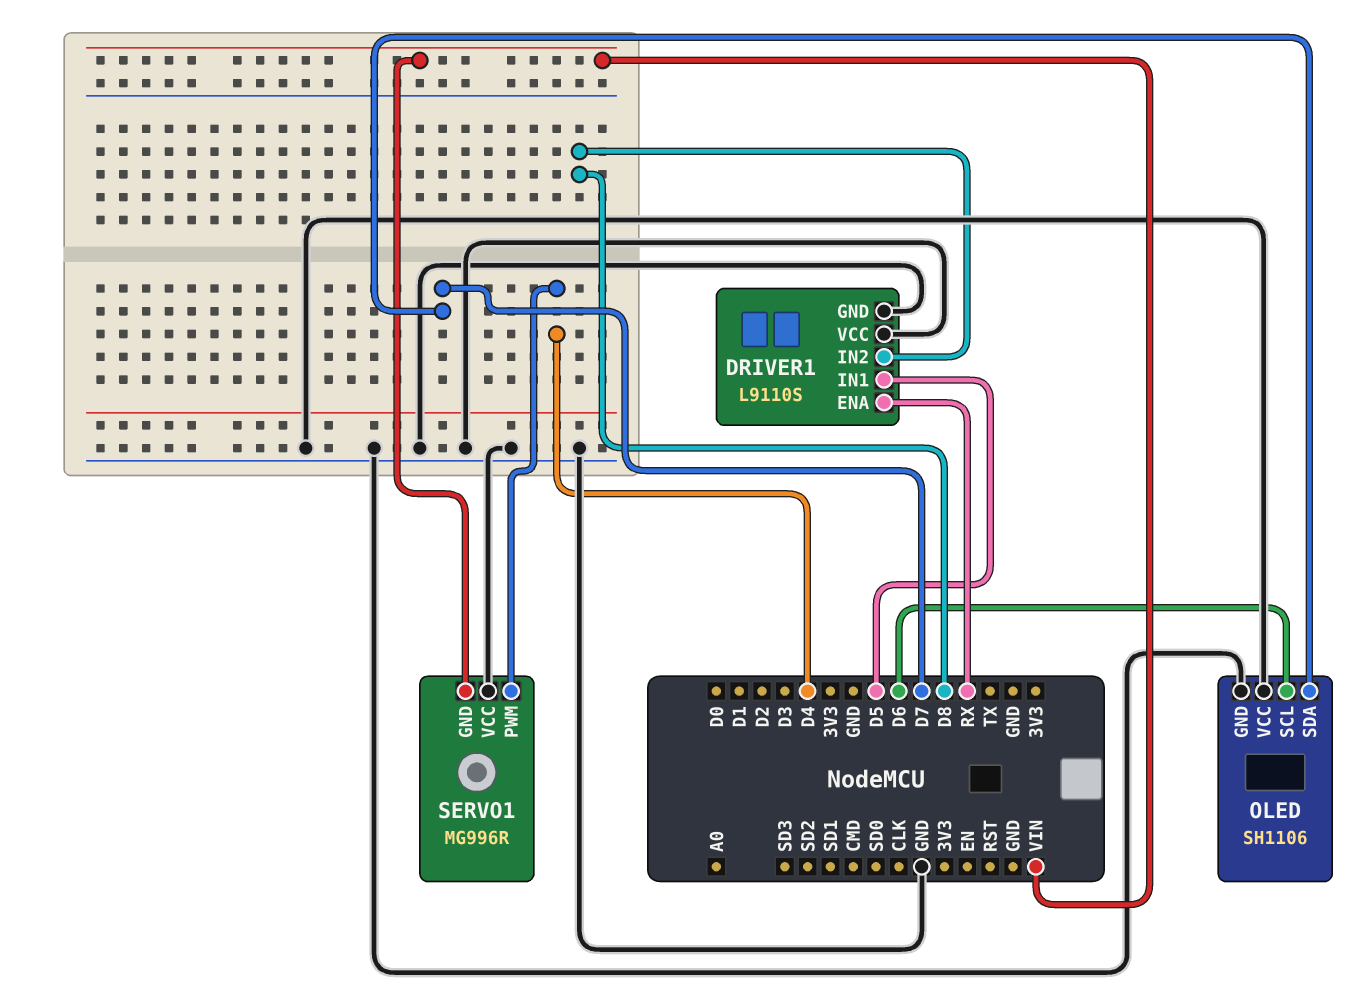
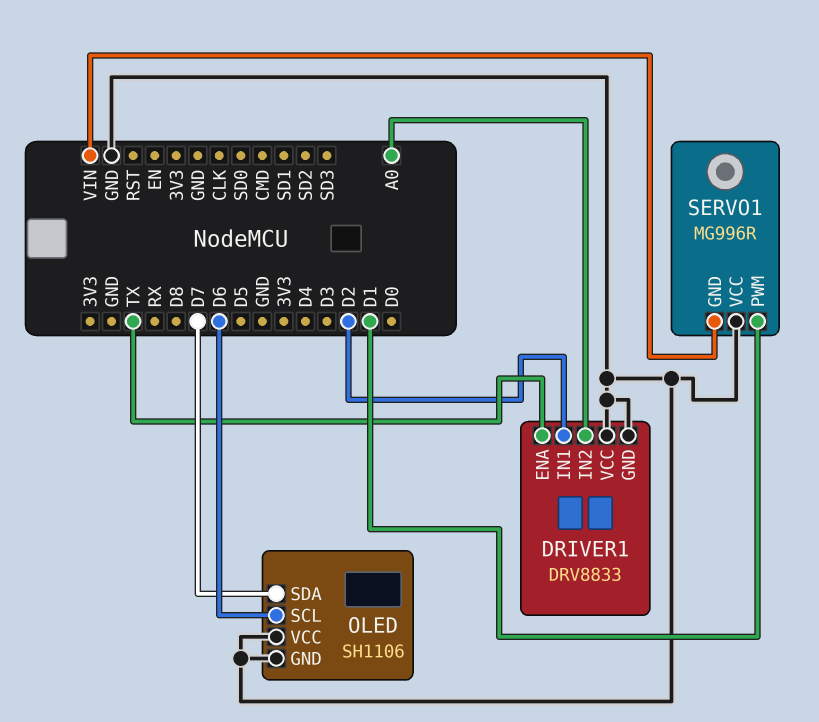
DRIVER1: L9110S -> DRV8833
DRIVER1 pin ENA: RX -> TX
DRIVER1 pin IN1: D5 -> D2
DRIVER1 pin IN2: D8 -> A0
SERVO1 pin PWM: D4 -> D1

